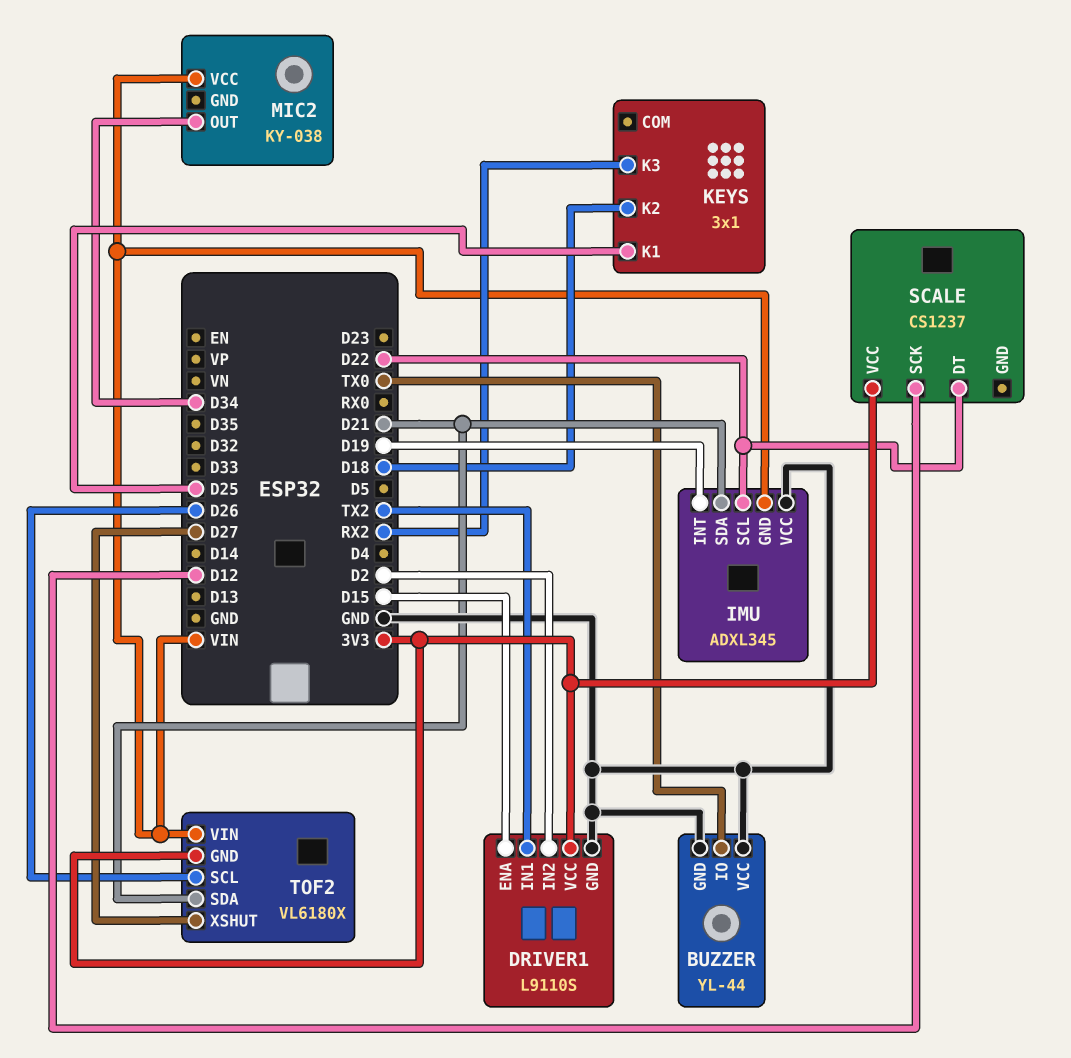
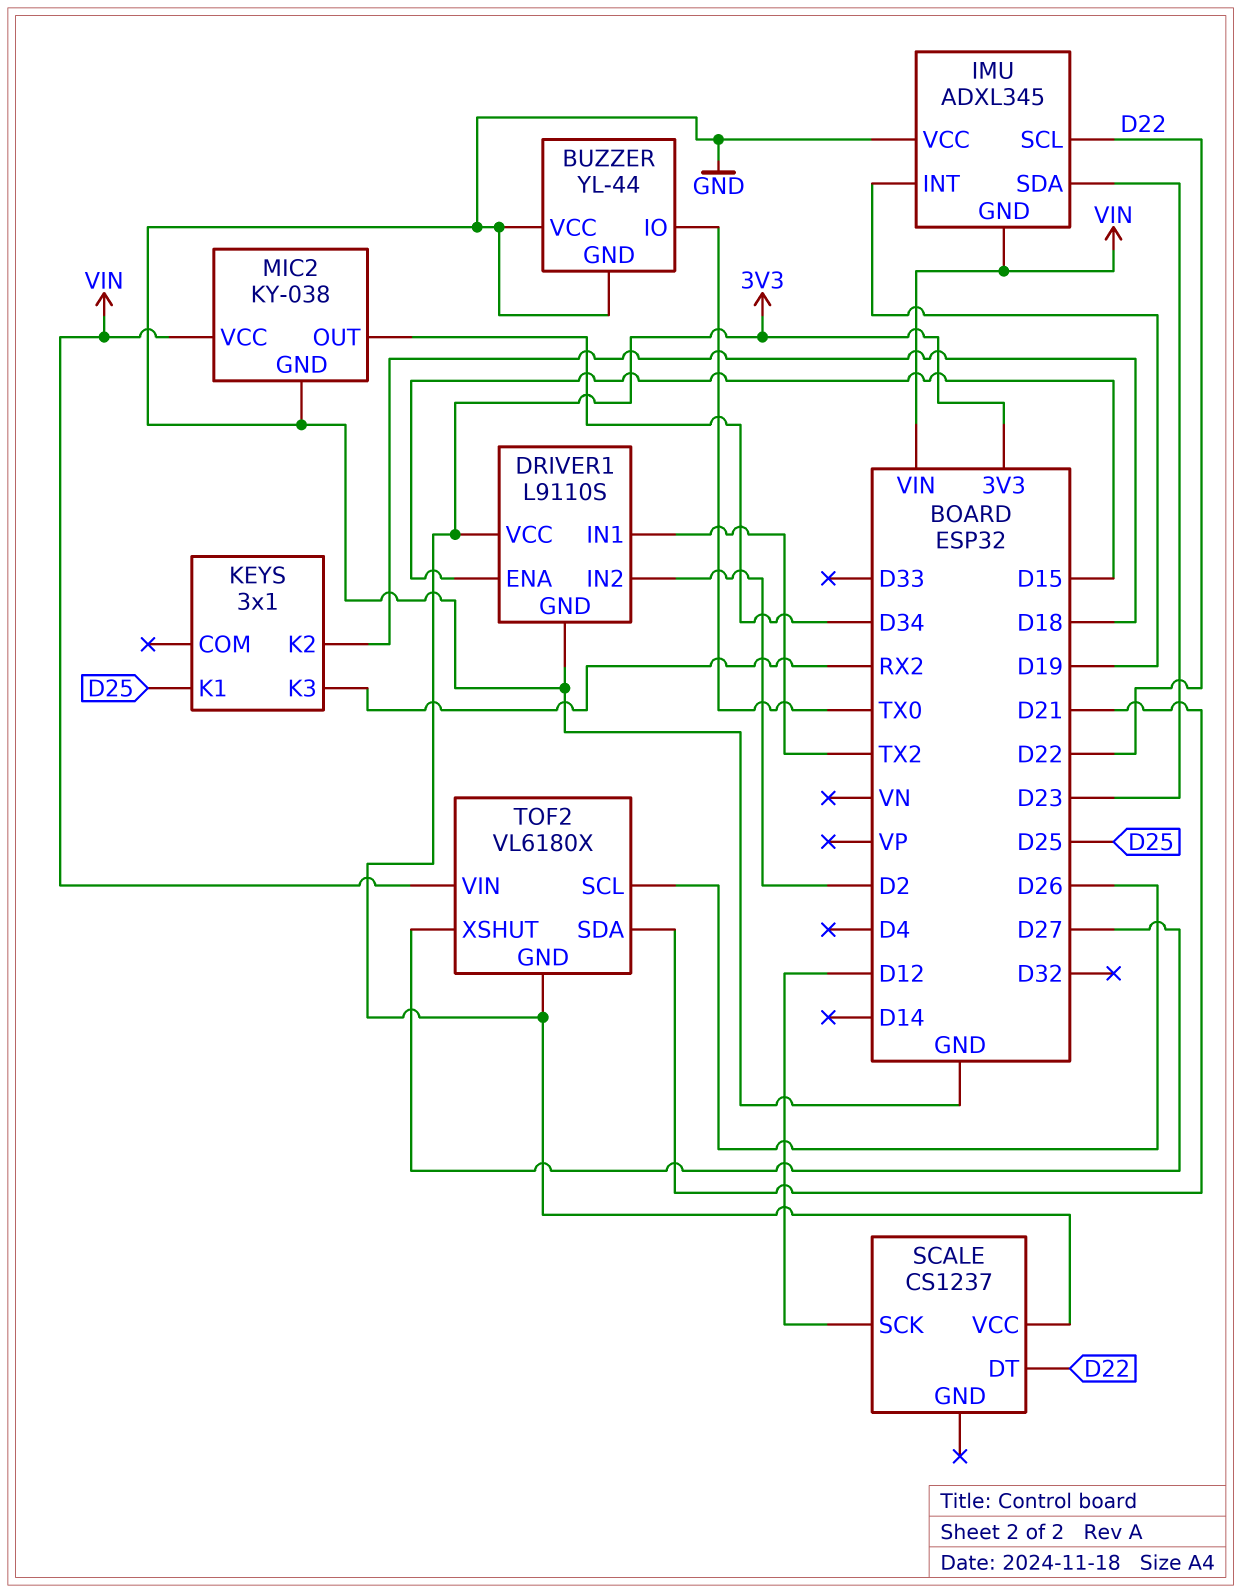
IMU pin SDA: D21 -> D23
MIC2 pin GND: none -> GND

